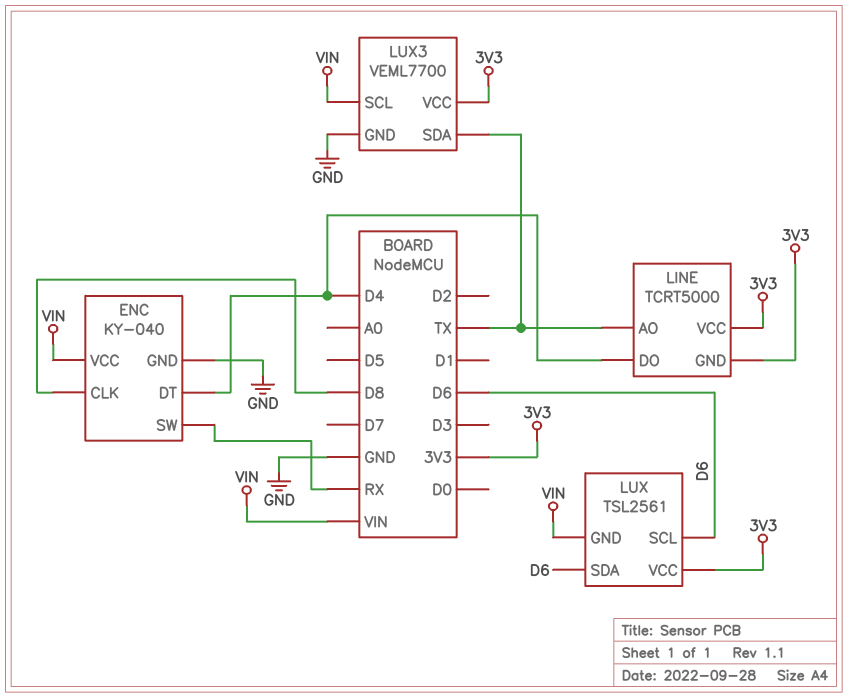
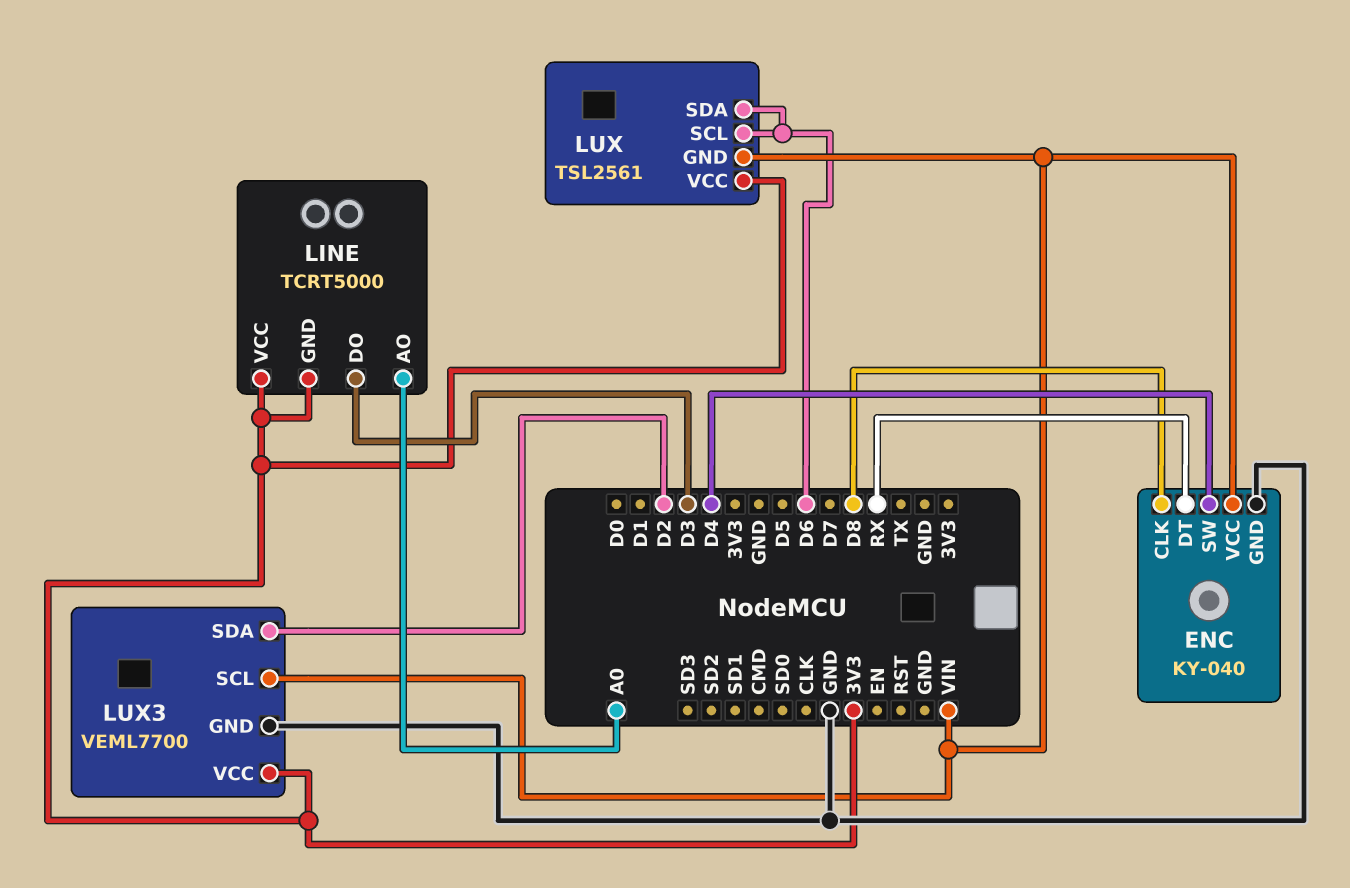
ENC pin DT: D4 -> RX
ENC pin SW: RX -> D4
LINE pin AO: TX -> A0
LINE pin DO: D4 -> D3
LUX3 pin SDA: TX -> D2

